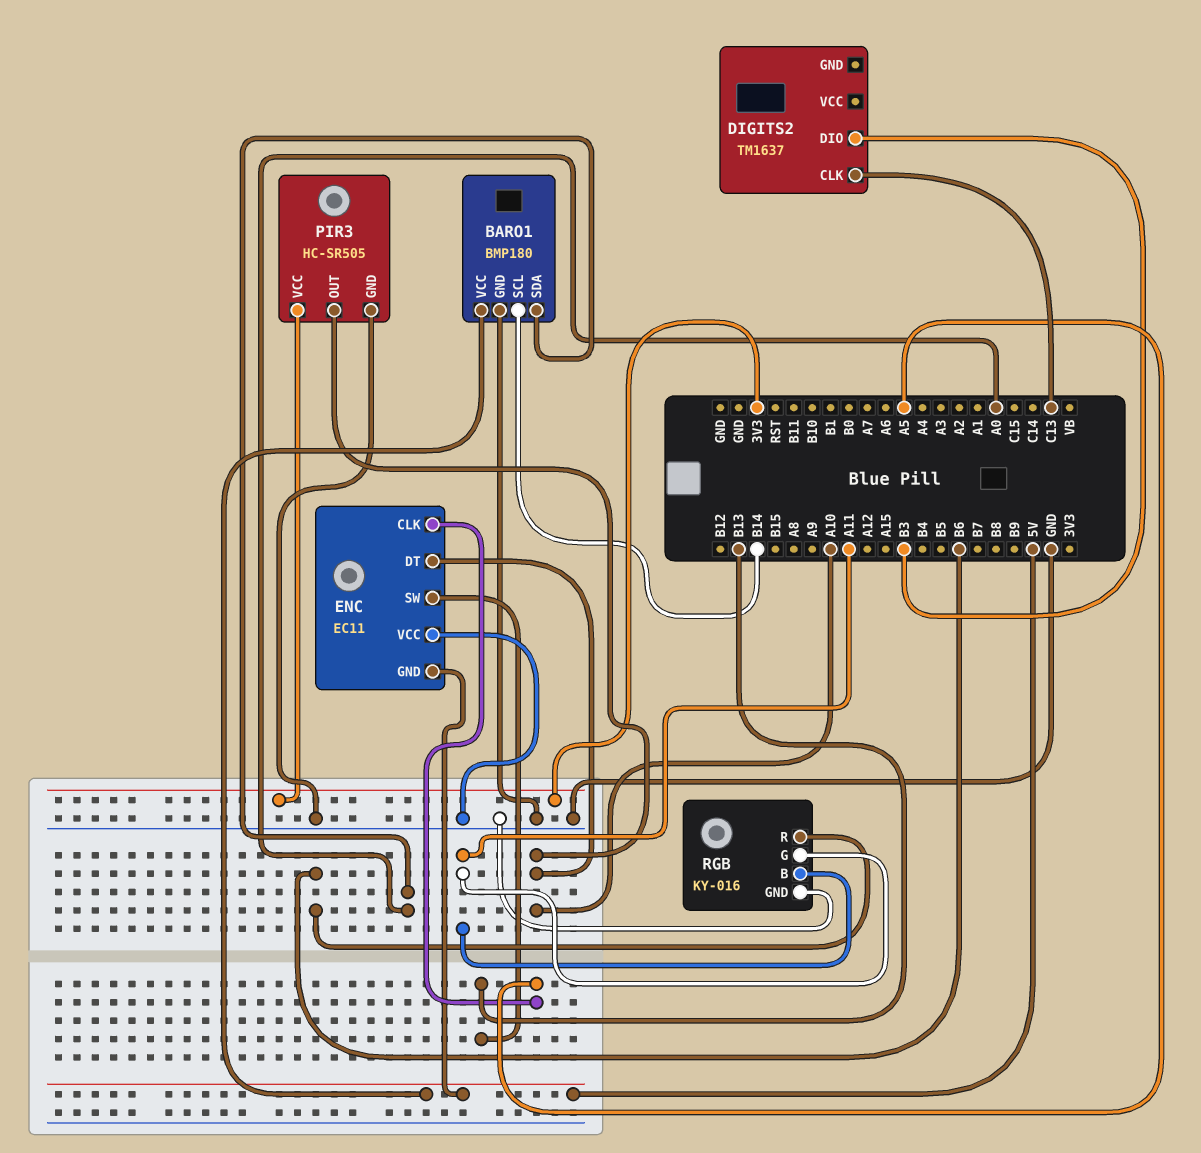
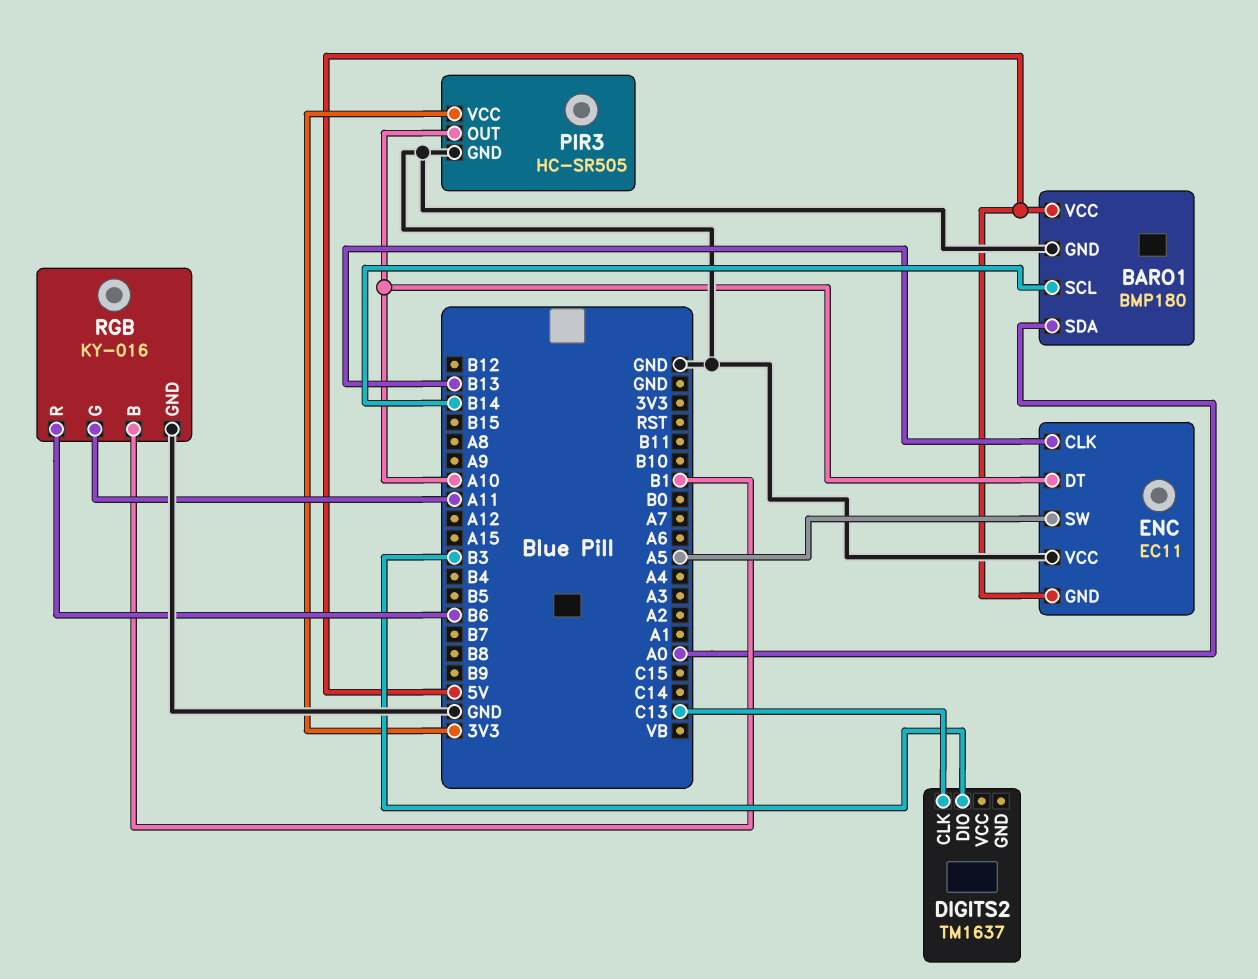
ENC pin CLK: A5 -> B13
ENC pin SW: B13 -> A5
RGB pin B: A11 -> B1

